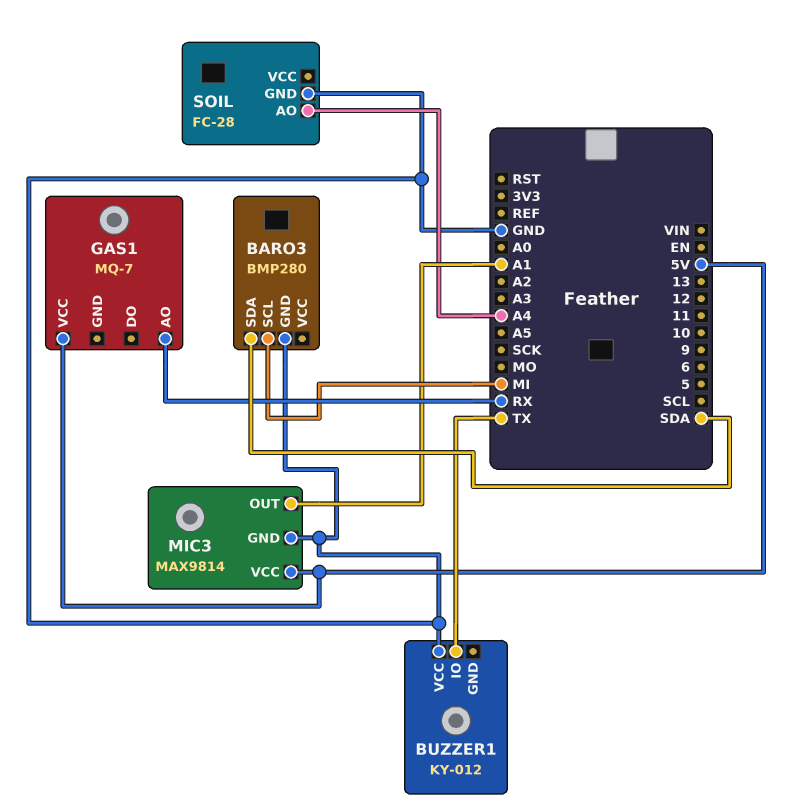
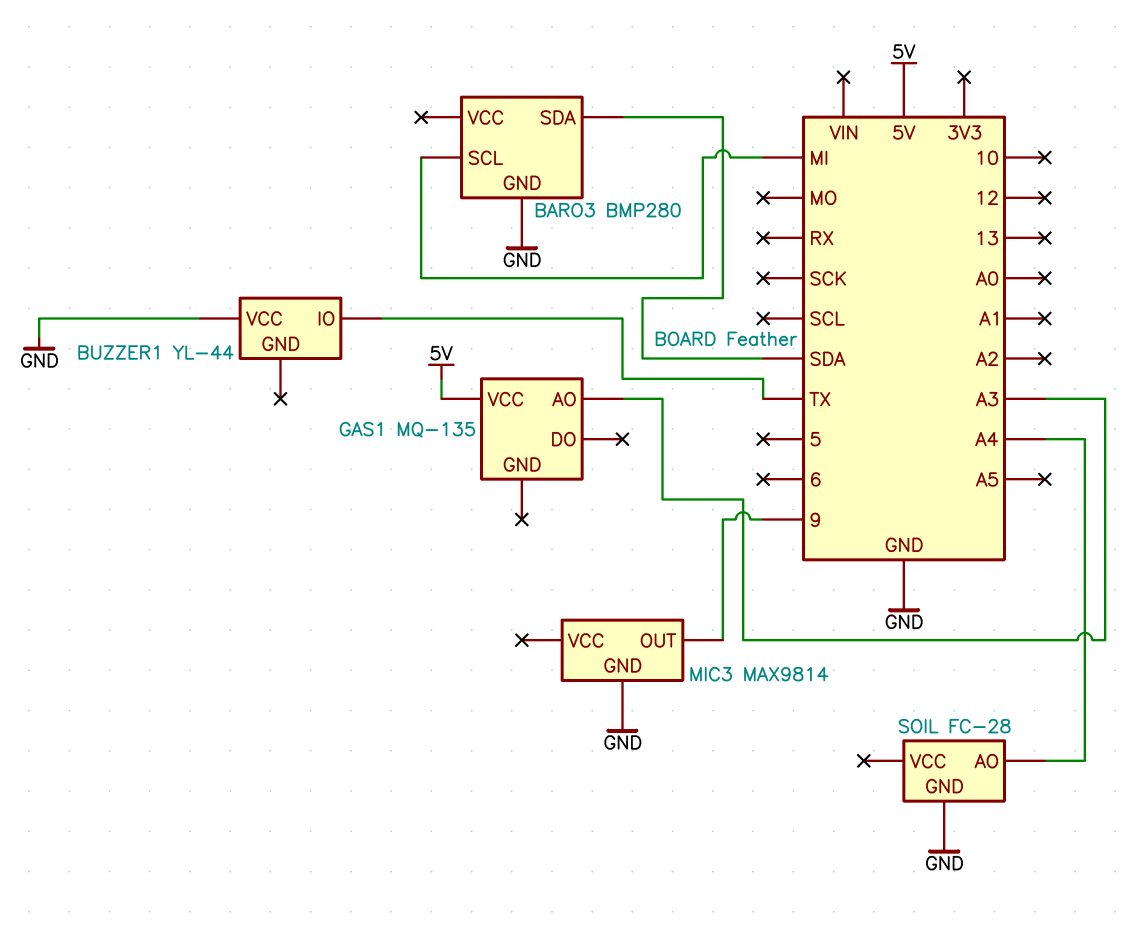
BUZZER1: KY-012 -> YL-44
GAS1: MQ-7 -> MQ-135
GAS1 pin AO: RX -> A3
MIC3 pin OUT: A1 -> 9
MIC3 pin VCC: 5V -> none

